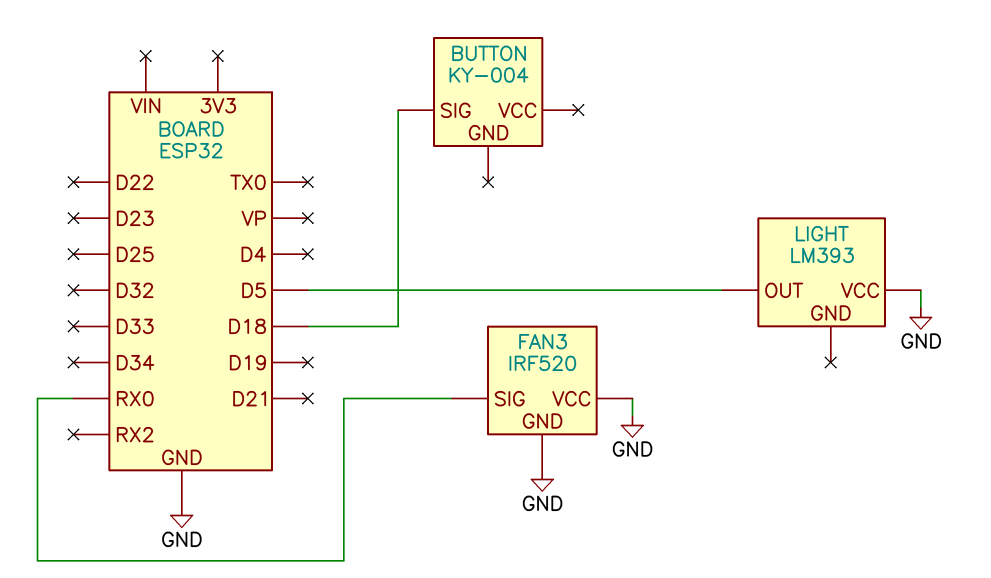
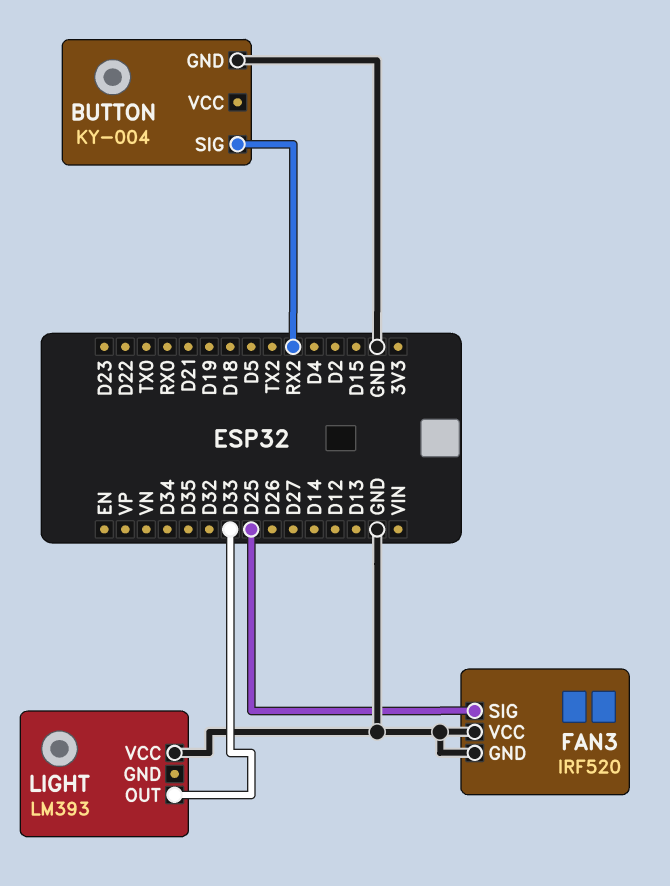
BUTTON pin GND: none -> GND
BUTTON pin SIG: D18 -> RX2
FAN3 pin SIG: RX0 -> D25
LIGHT pin OUT: D5 -> D33

